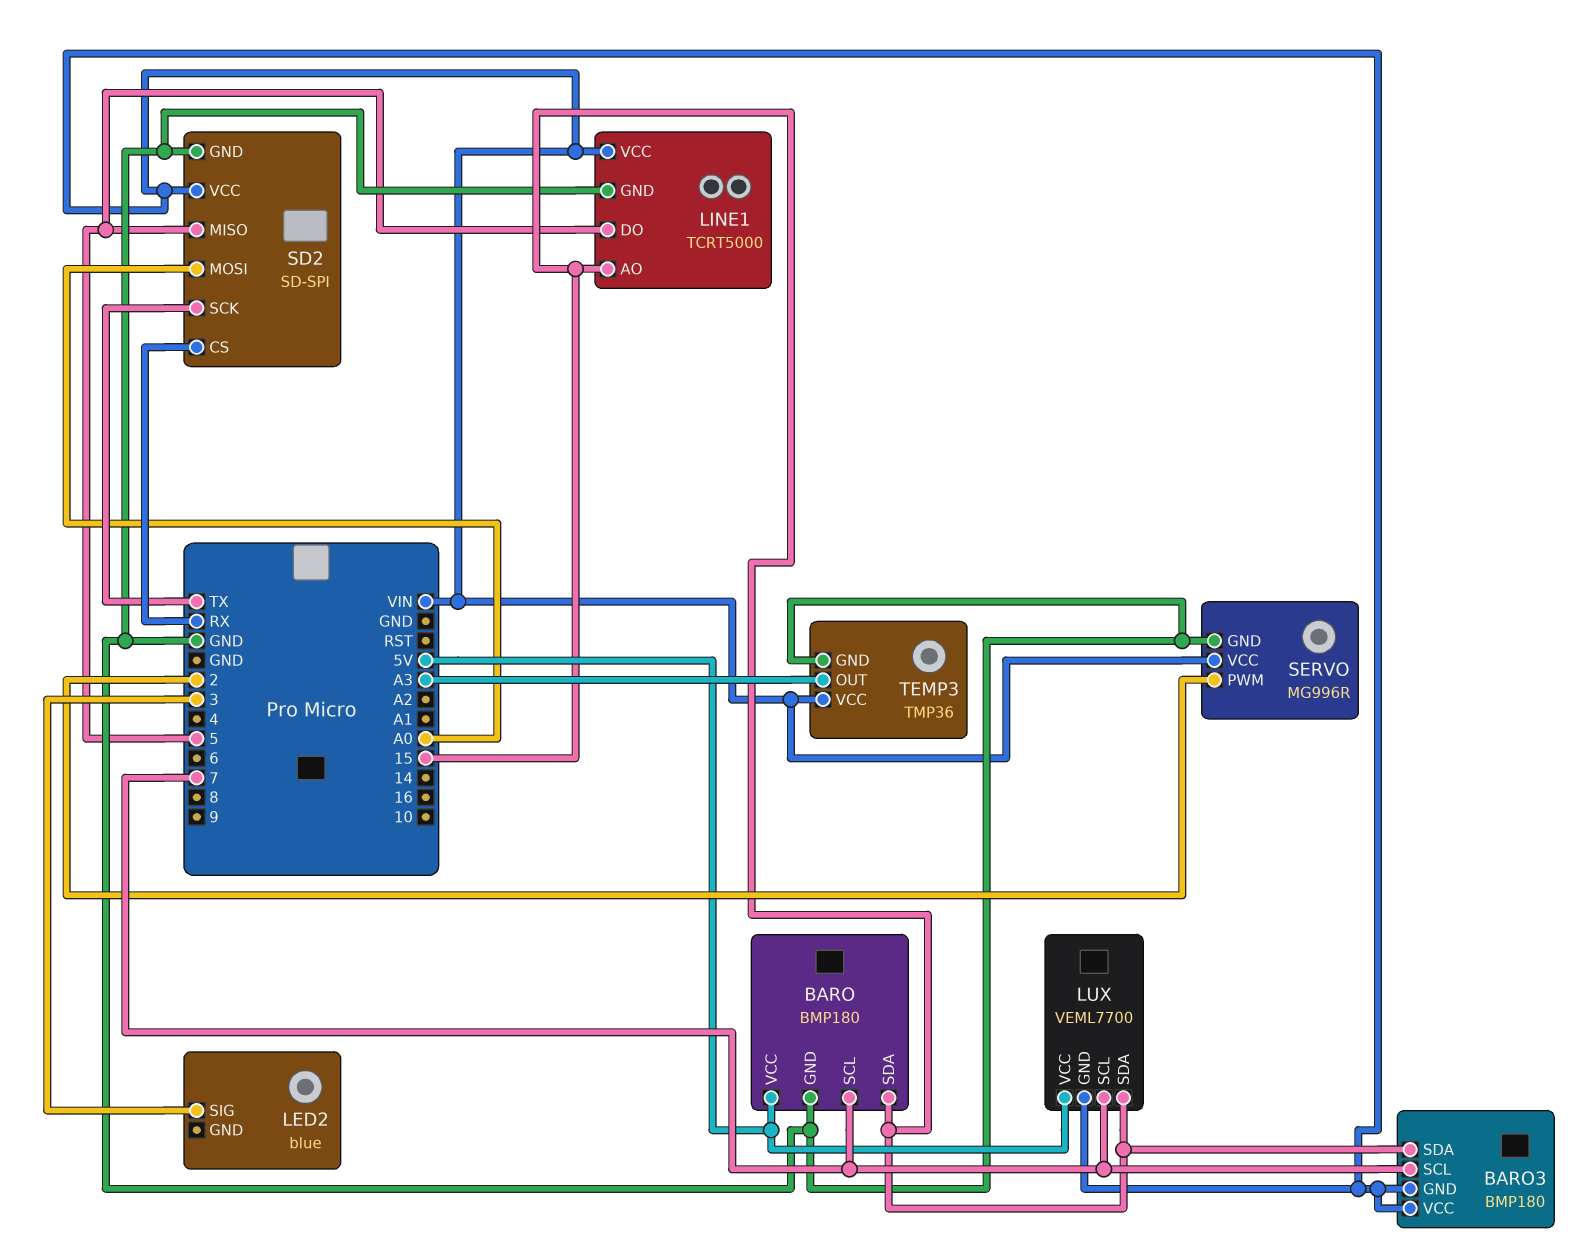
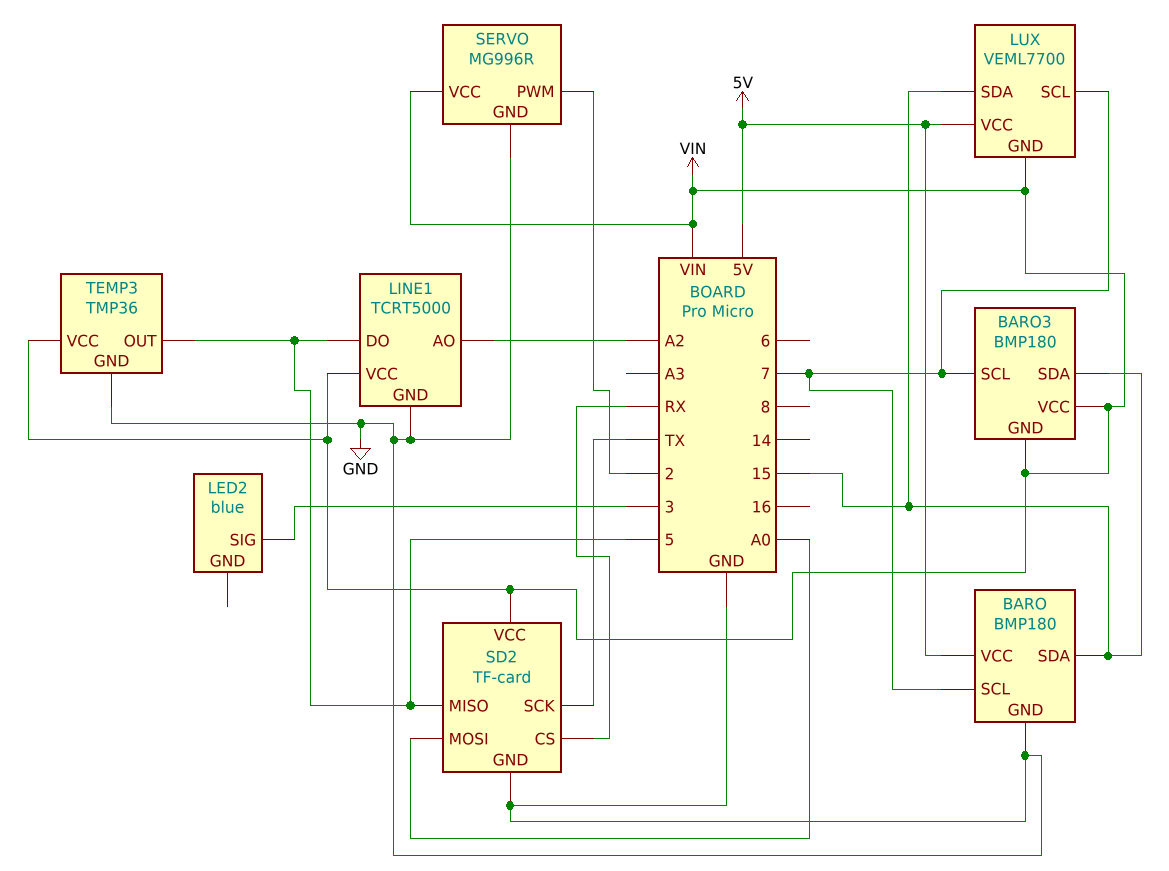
LINE1 pin AO: 15 -> A2
SD2: SD-SPI -> TF-card
TEMP3 pin OUT: A3 -> 5

